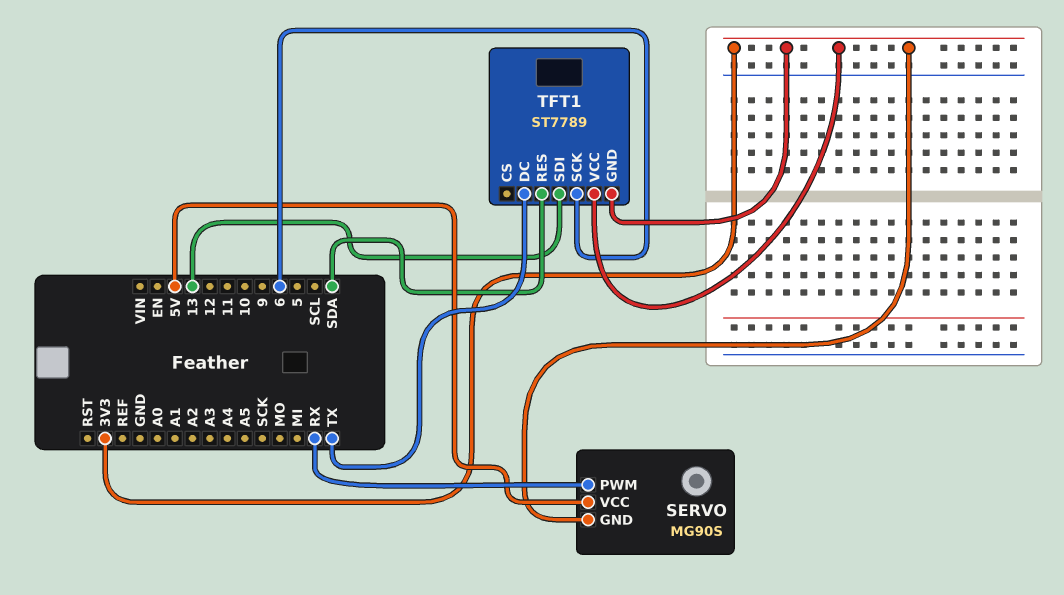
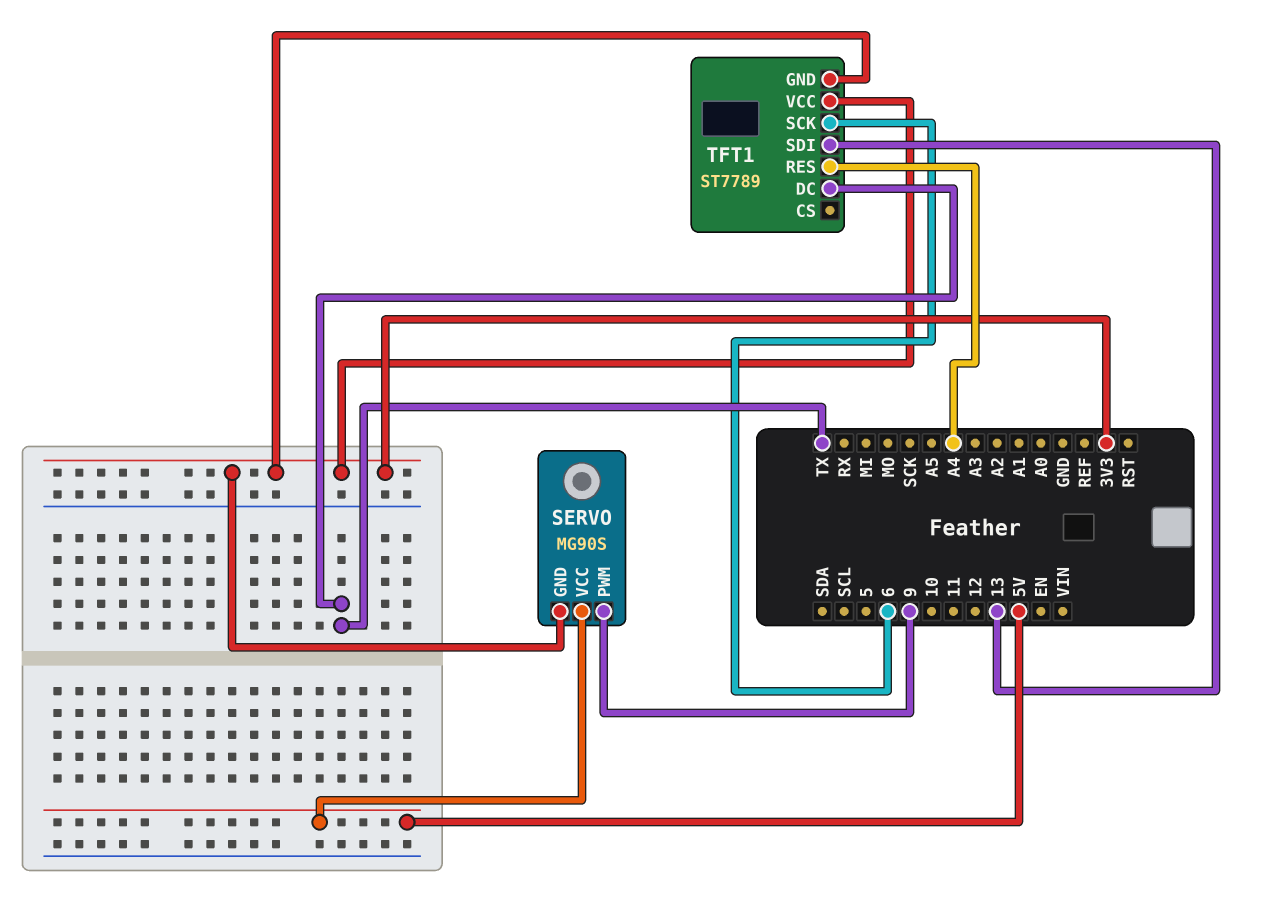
SERVO pin PWM: RX -> 9
TFT1 pin RES: SDA -> A4

